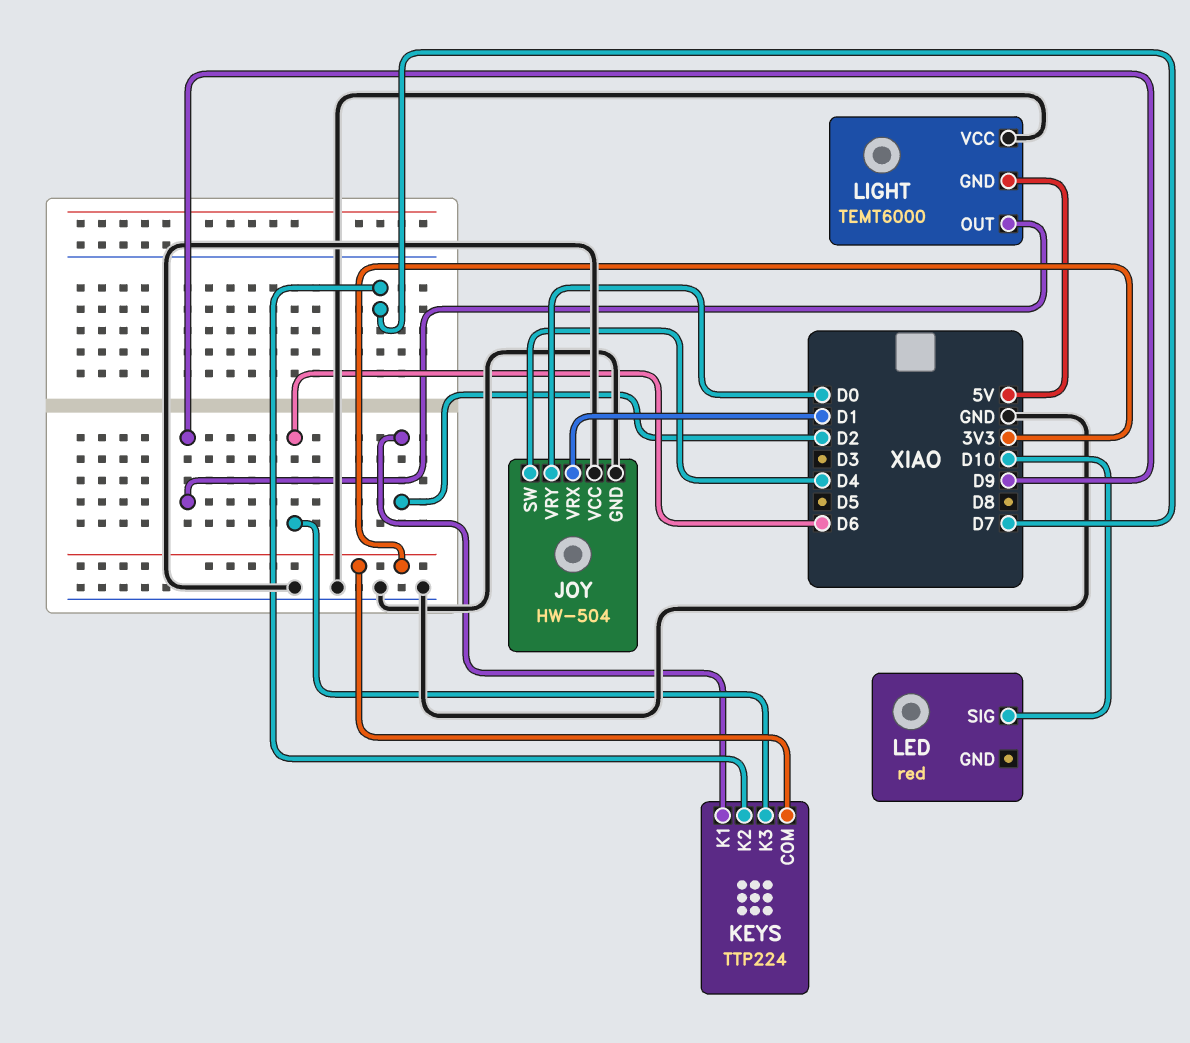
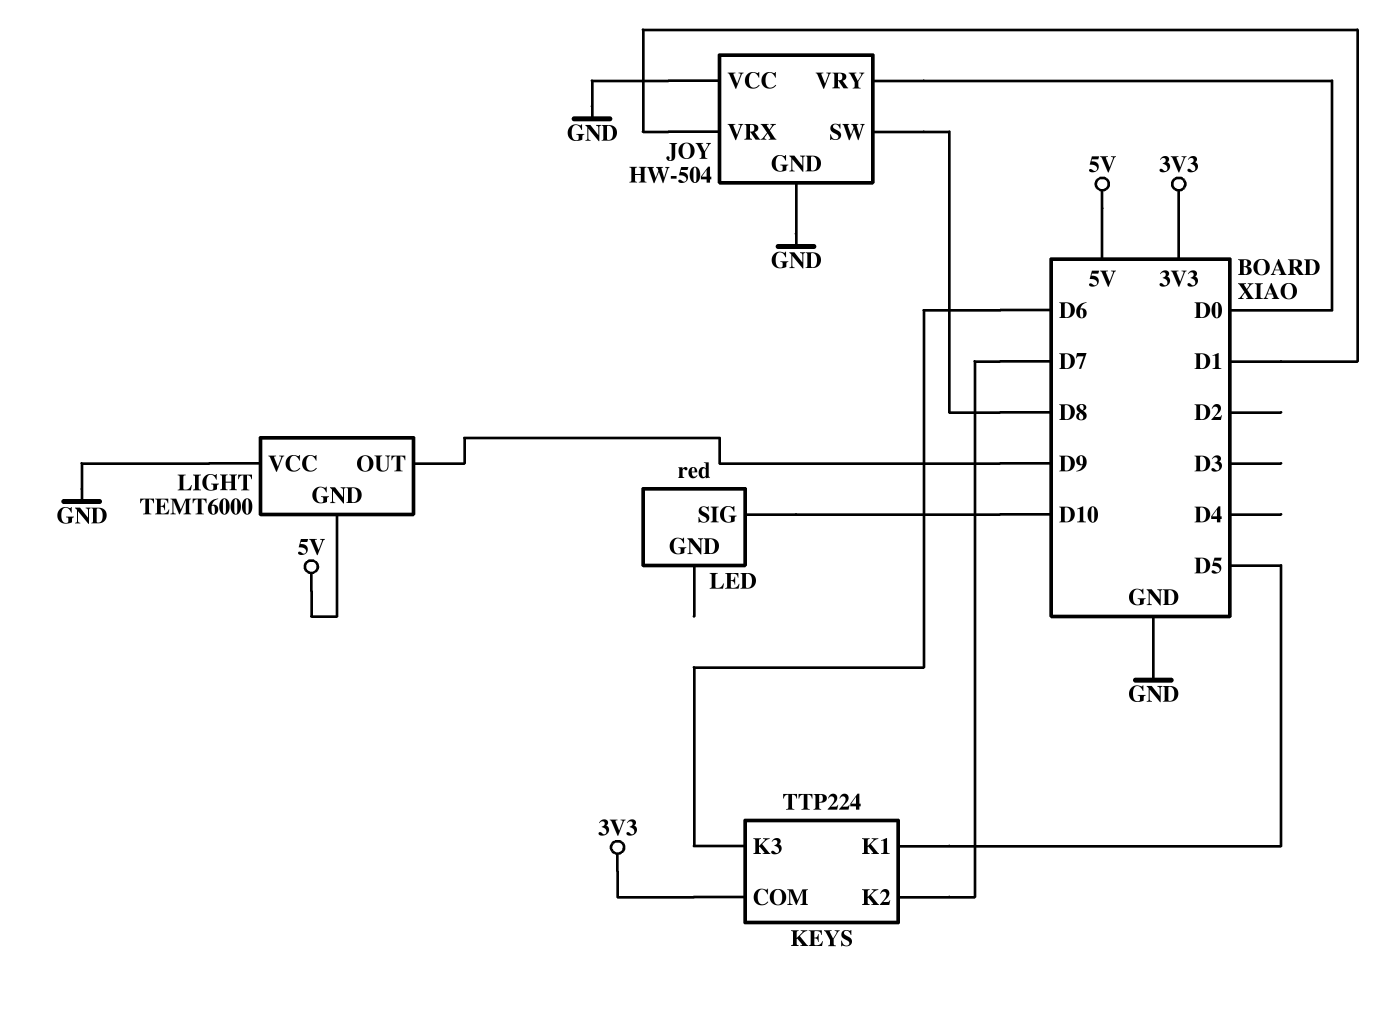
JOY pin SW: D4 -> D8
KEYS pin K1: D2 -> D5

